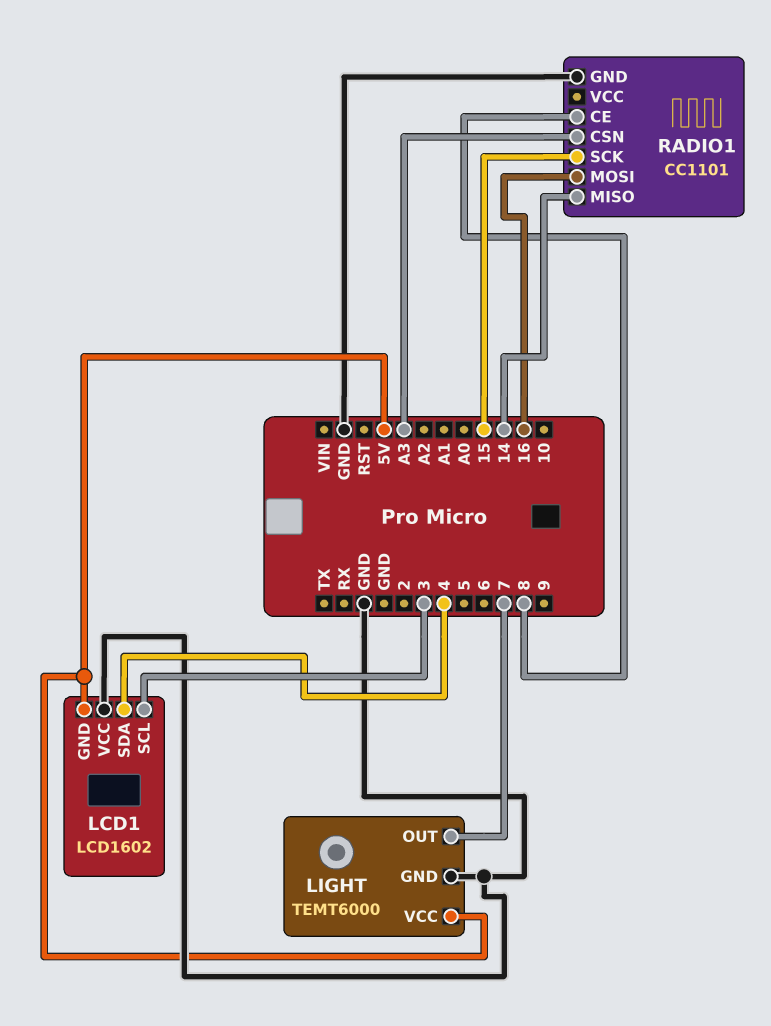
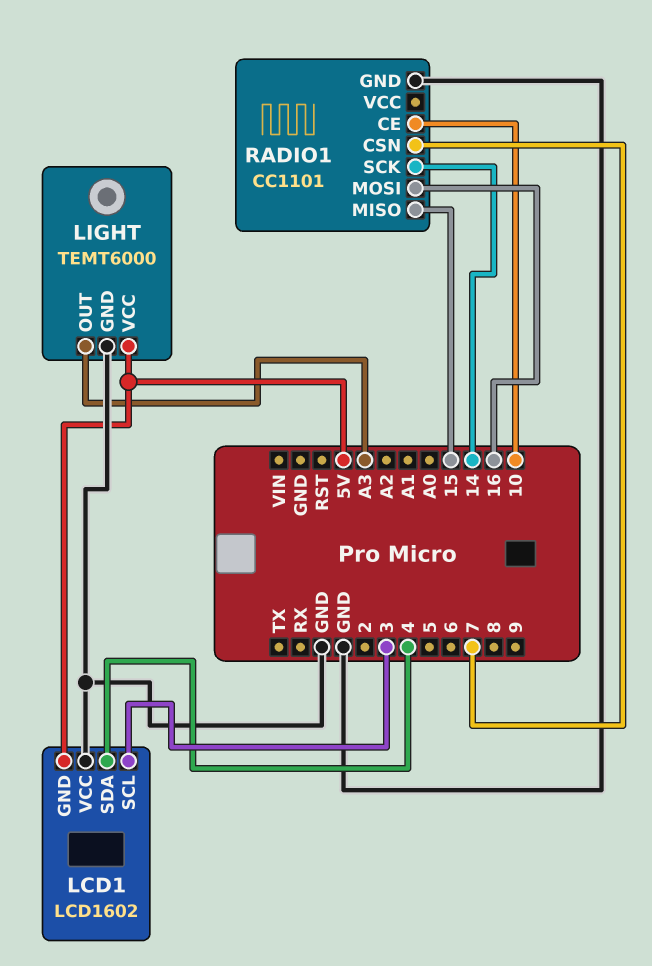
LIGHT pin OUT: 7 -> A3
RADIO1 pin CE: 8 -> 10
RADIO1 pin CSN: A3 -> 7
RADIO1 pin MISO: 14 -> 15
RADIO1 pin SCK: 15 -> 14

